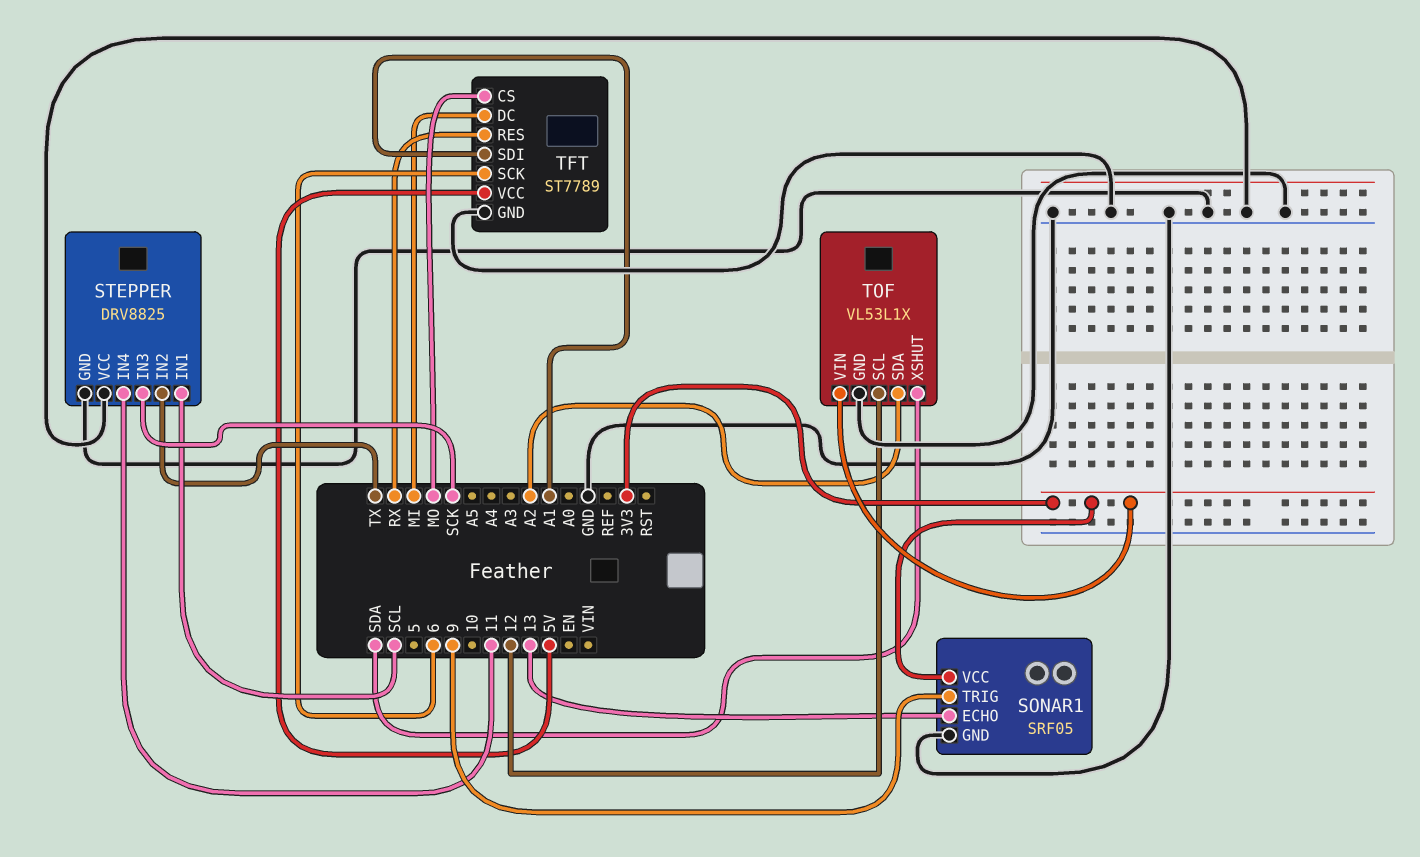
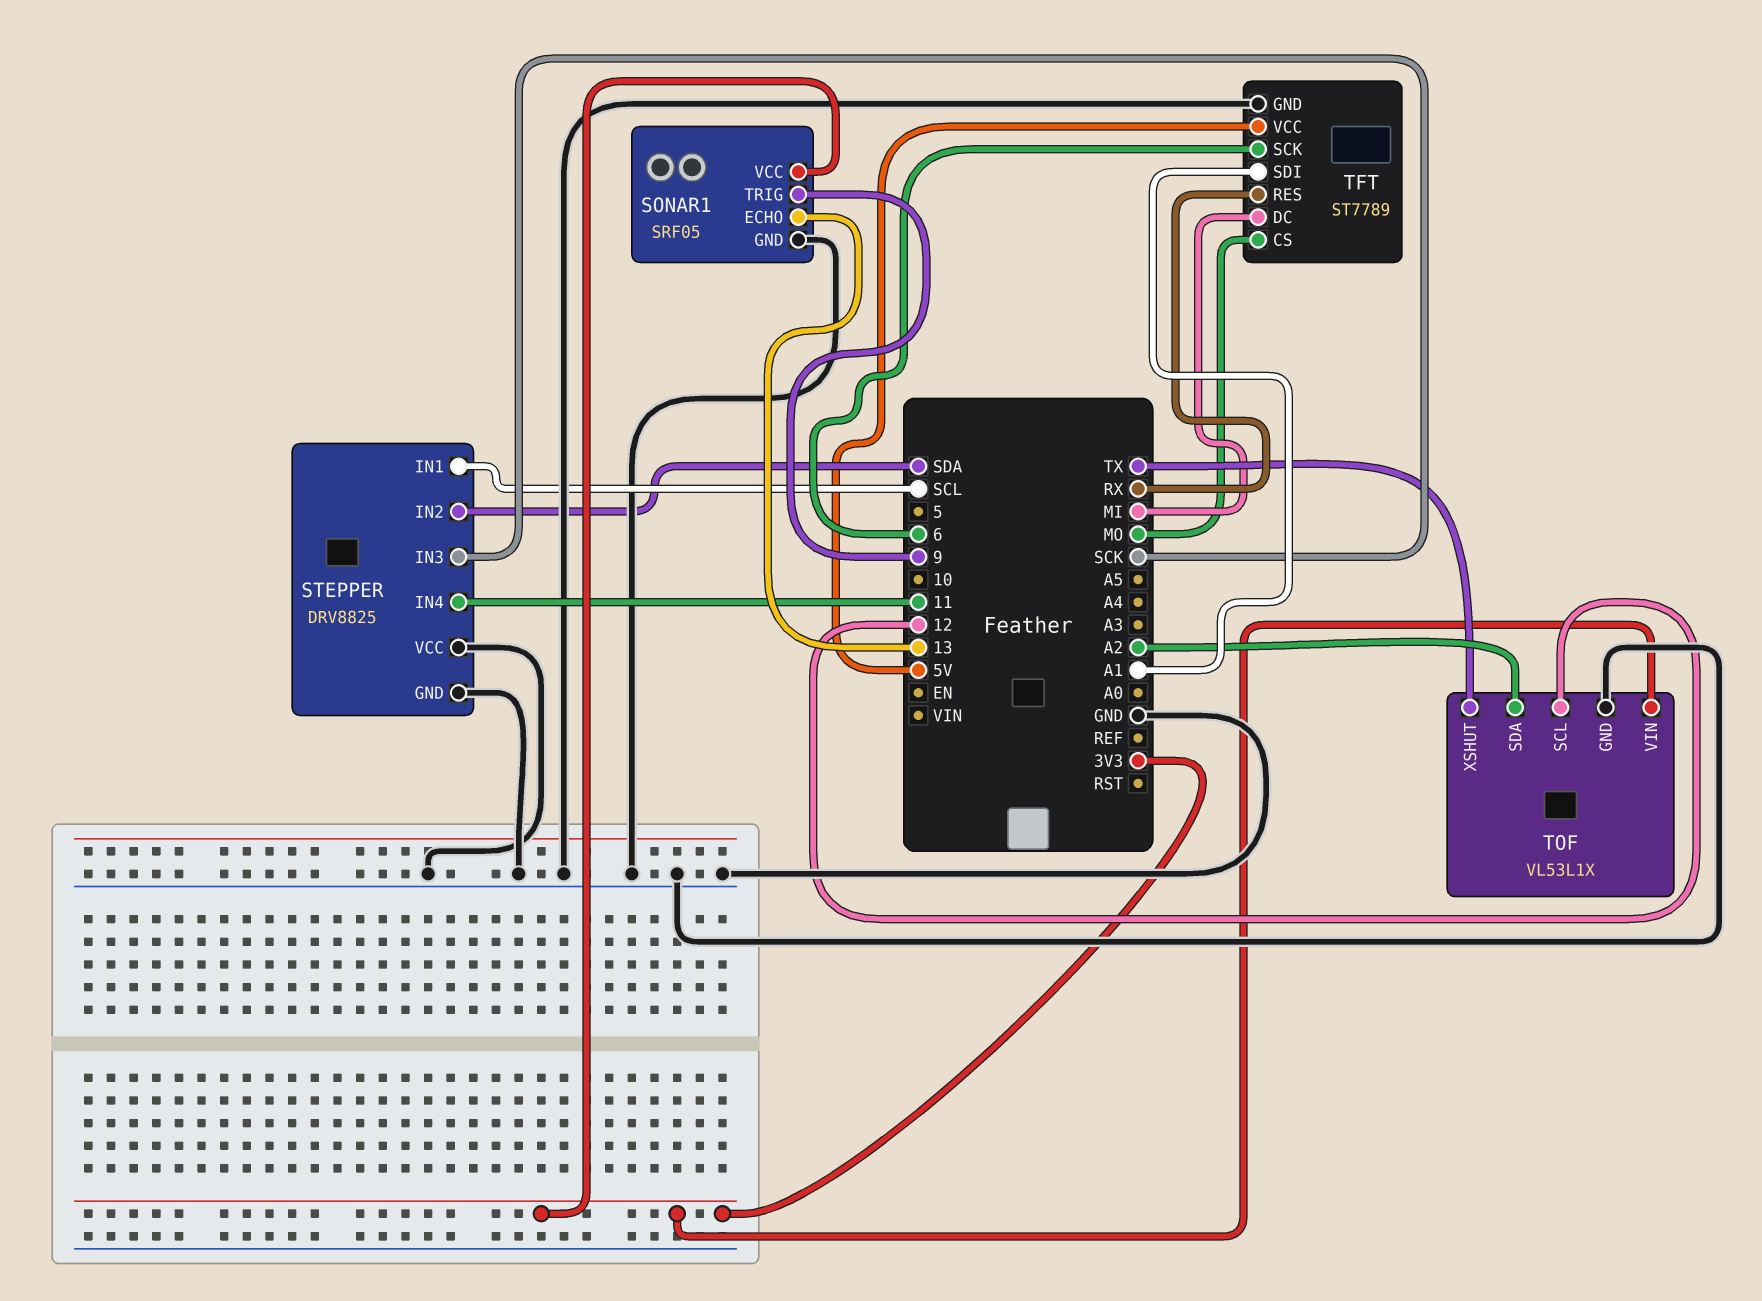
STEPPER pin IN2: TX -> SDA
TOF pin XSHUT: SDA -> TX

